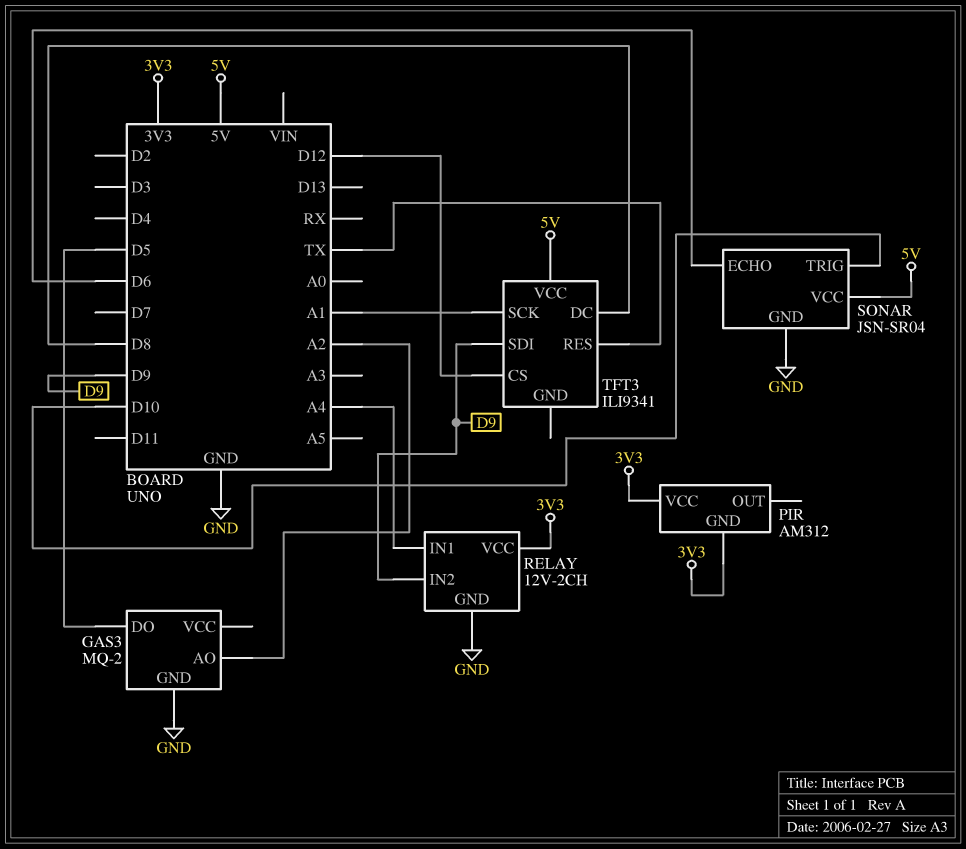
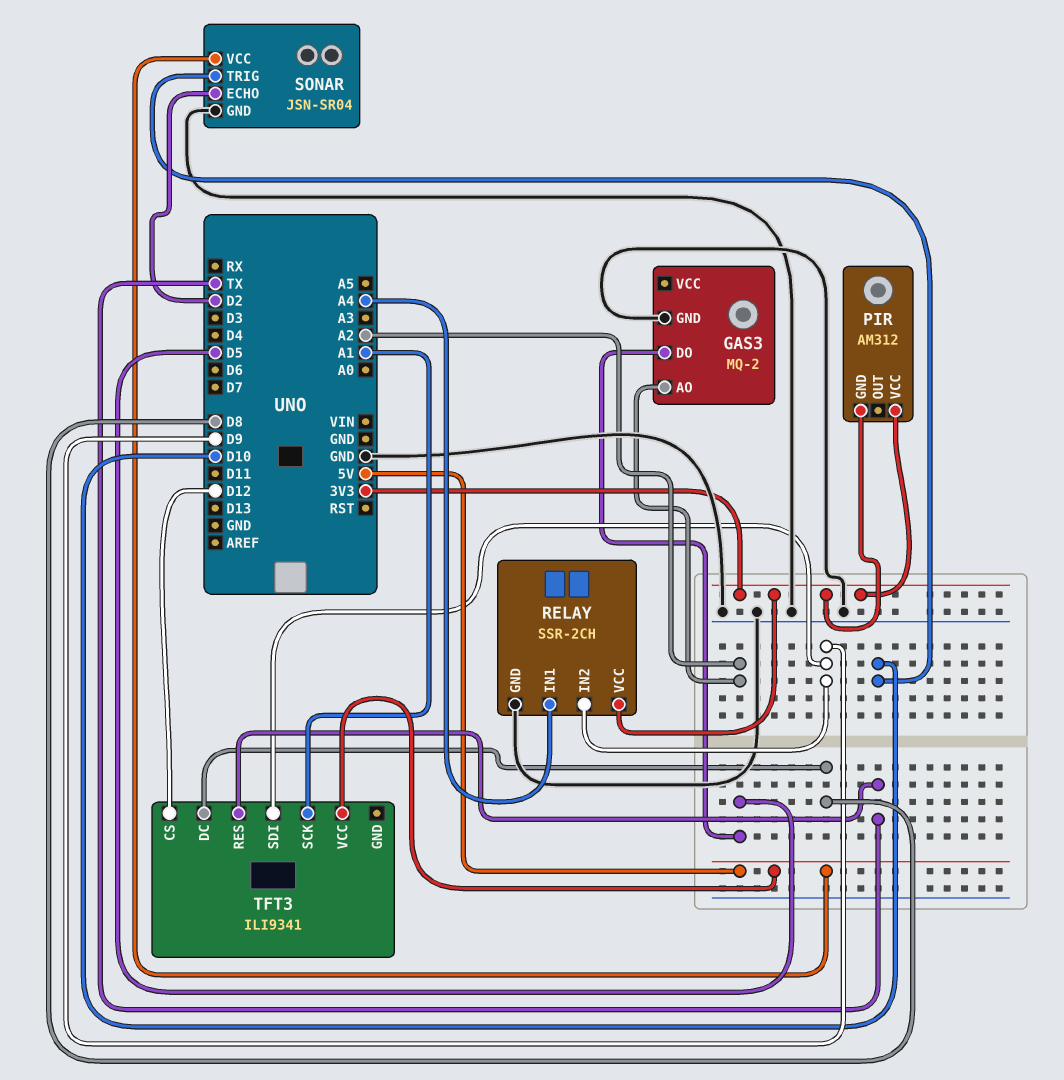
RELAY: 12V-2CH -> SSR-2CH
SONAR pin ECHO: D6 -> D2

